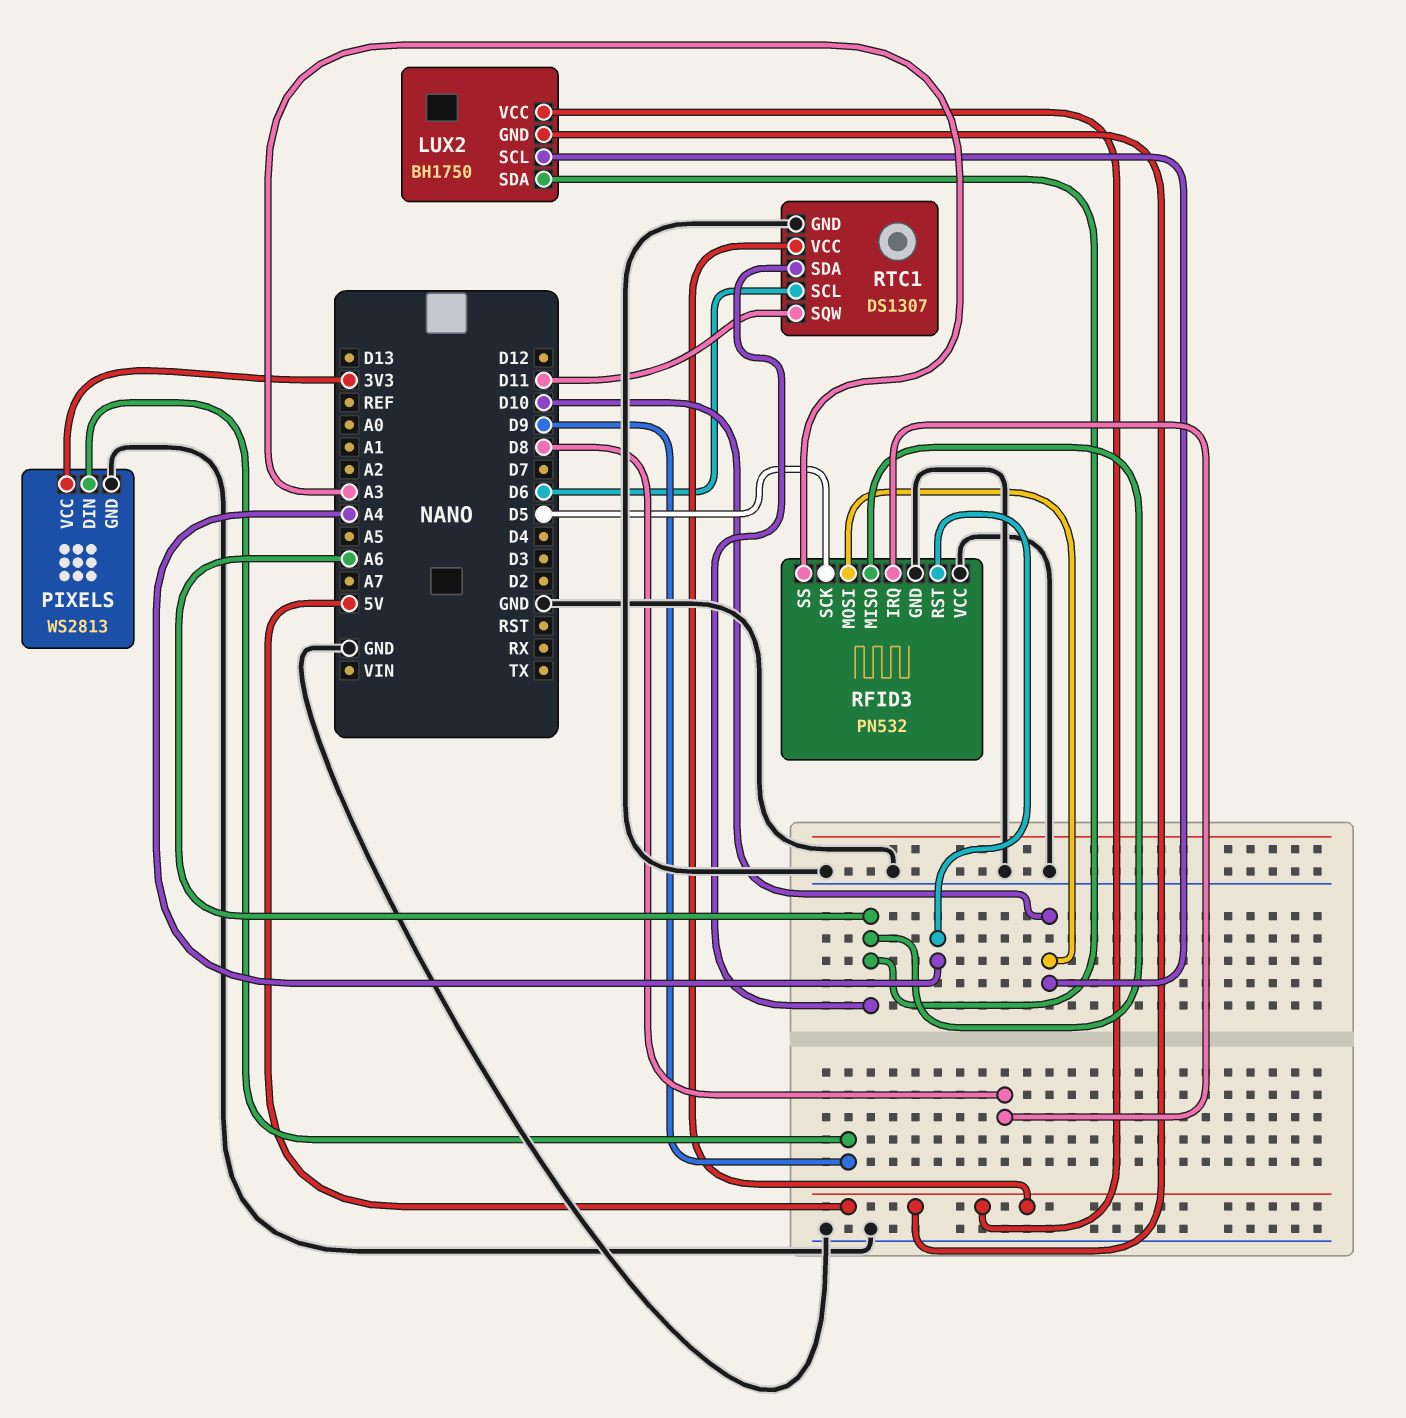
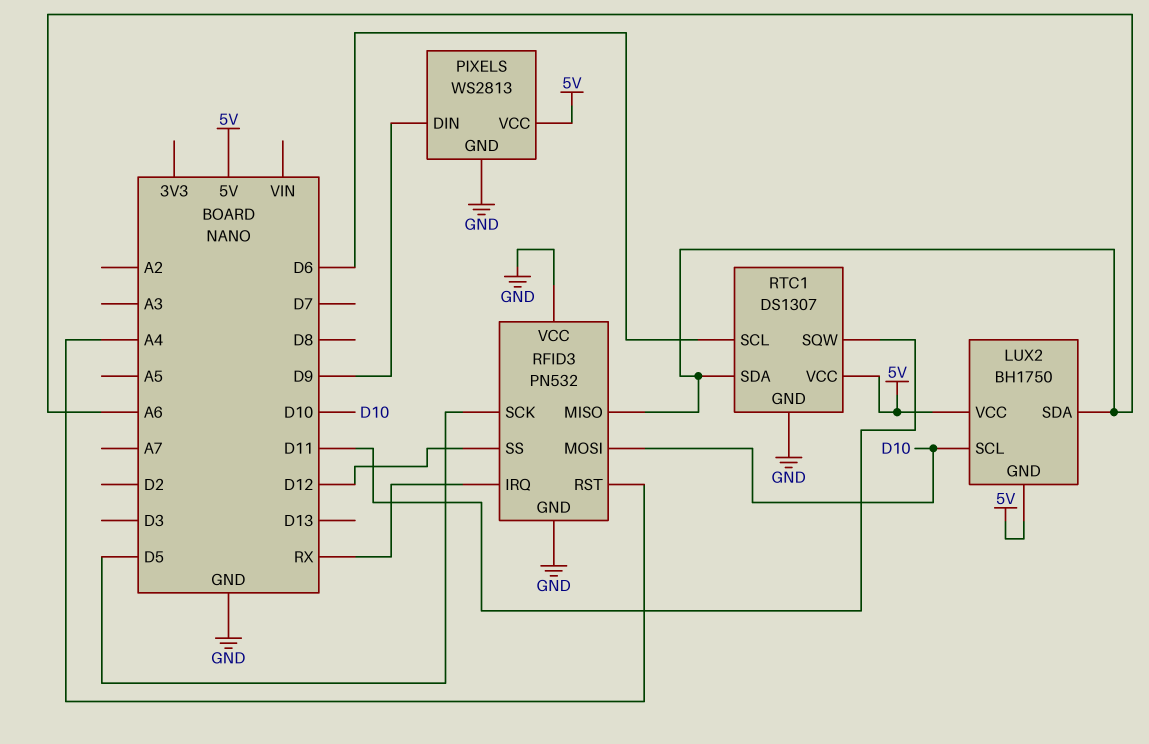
PIXELS pin VCC: 3V3 -> 5V
RFID3 pin IRQ: D8 -> RX
RFID3 pin SS: A3 -> D12

